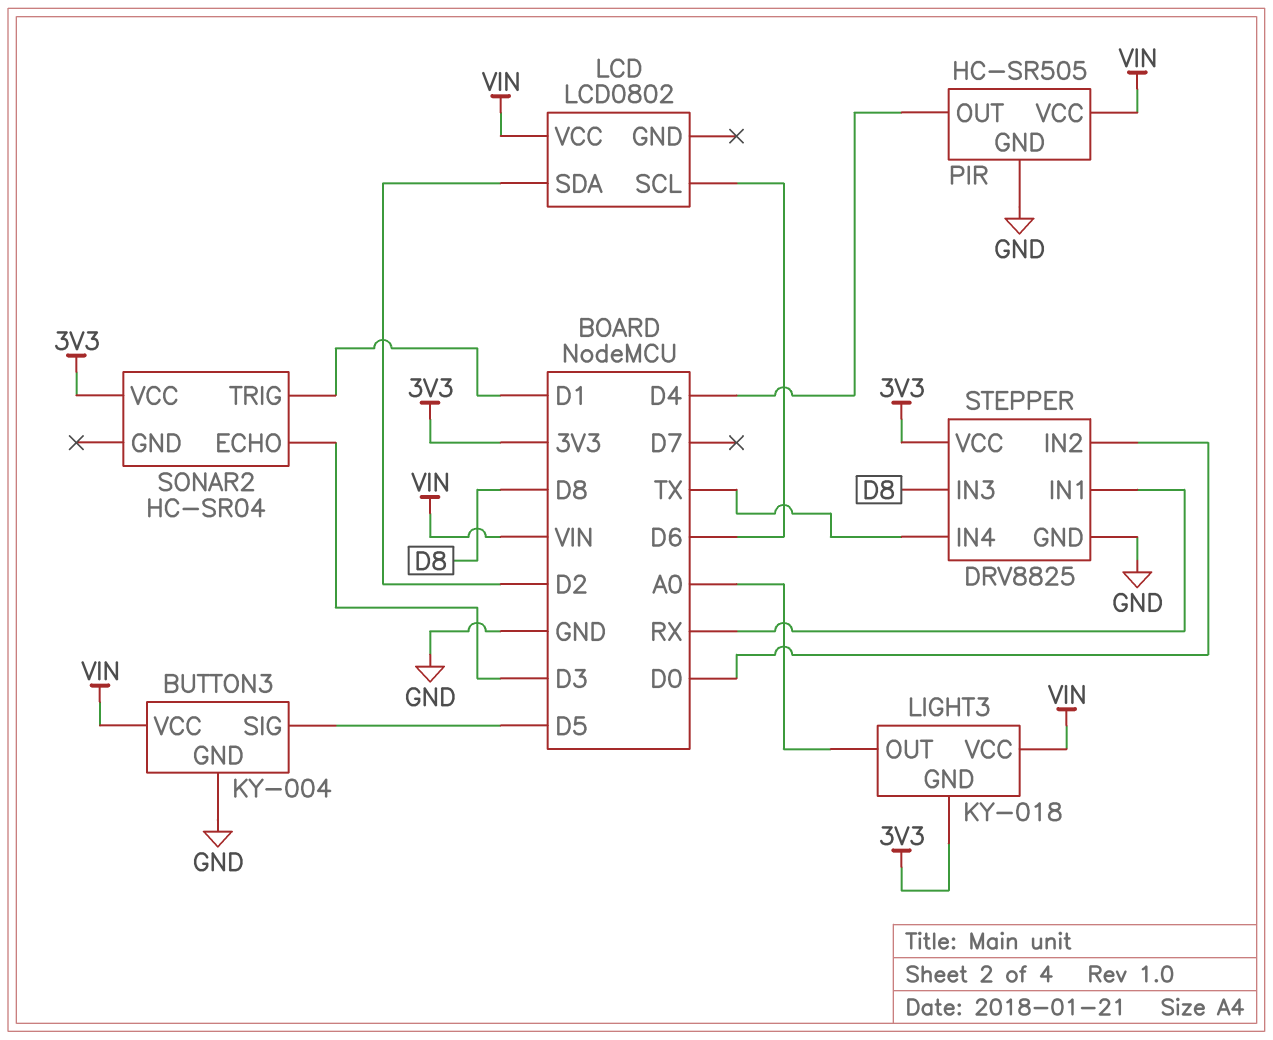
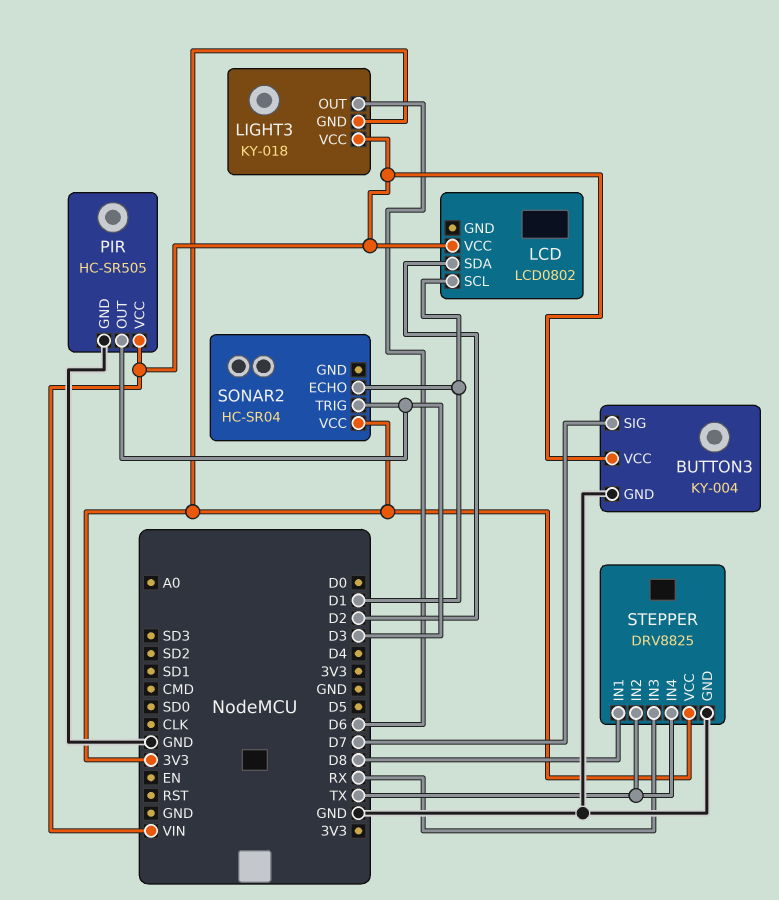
BUTTON3 pin SIG: D5 -> D7
LCD pin SCL: D6 -> D1
LIGHT3 pin OUT: A0 -> D6
PIR pin OUT: D4 -> D3
SONAR2 pin ECHO: D3 -> D1
SONAR2 pin TRIG: D1 -> D3
STEPPER pin IN1: RX -> D8
STEPPER pin IN2: D0 -> TX
STEPPER pin IN3: D8 -> RX

